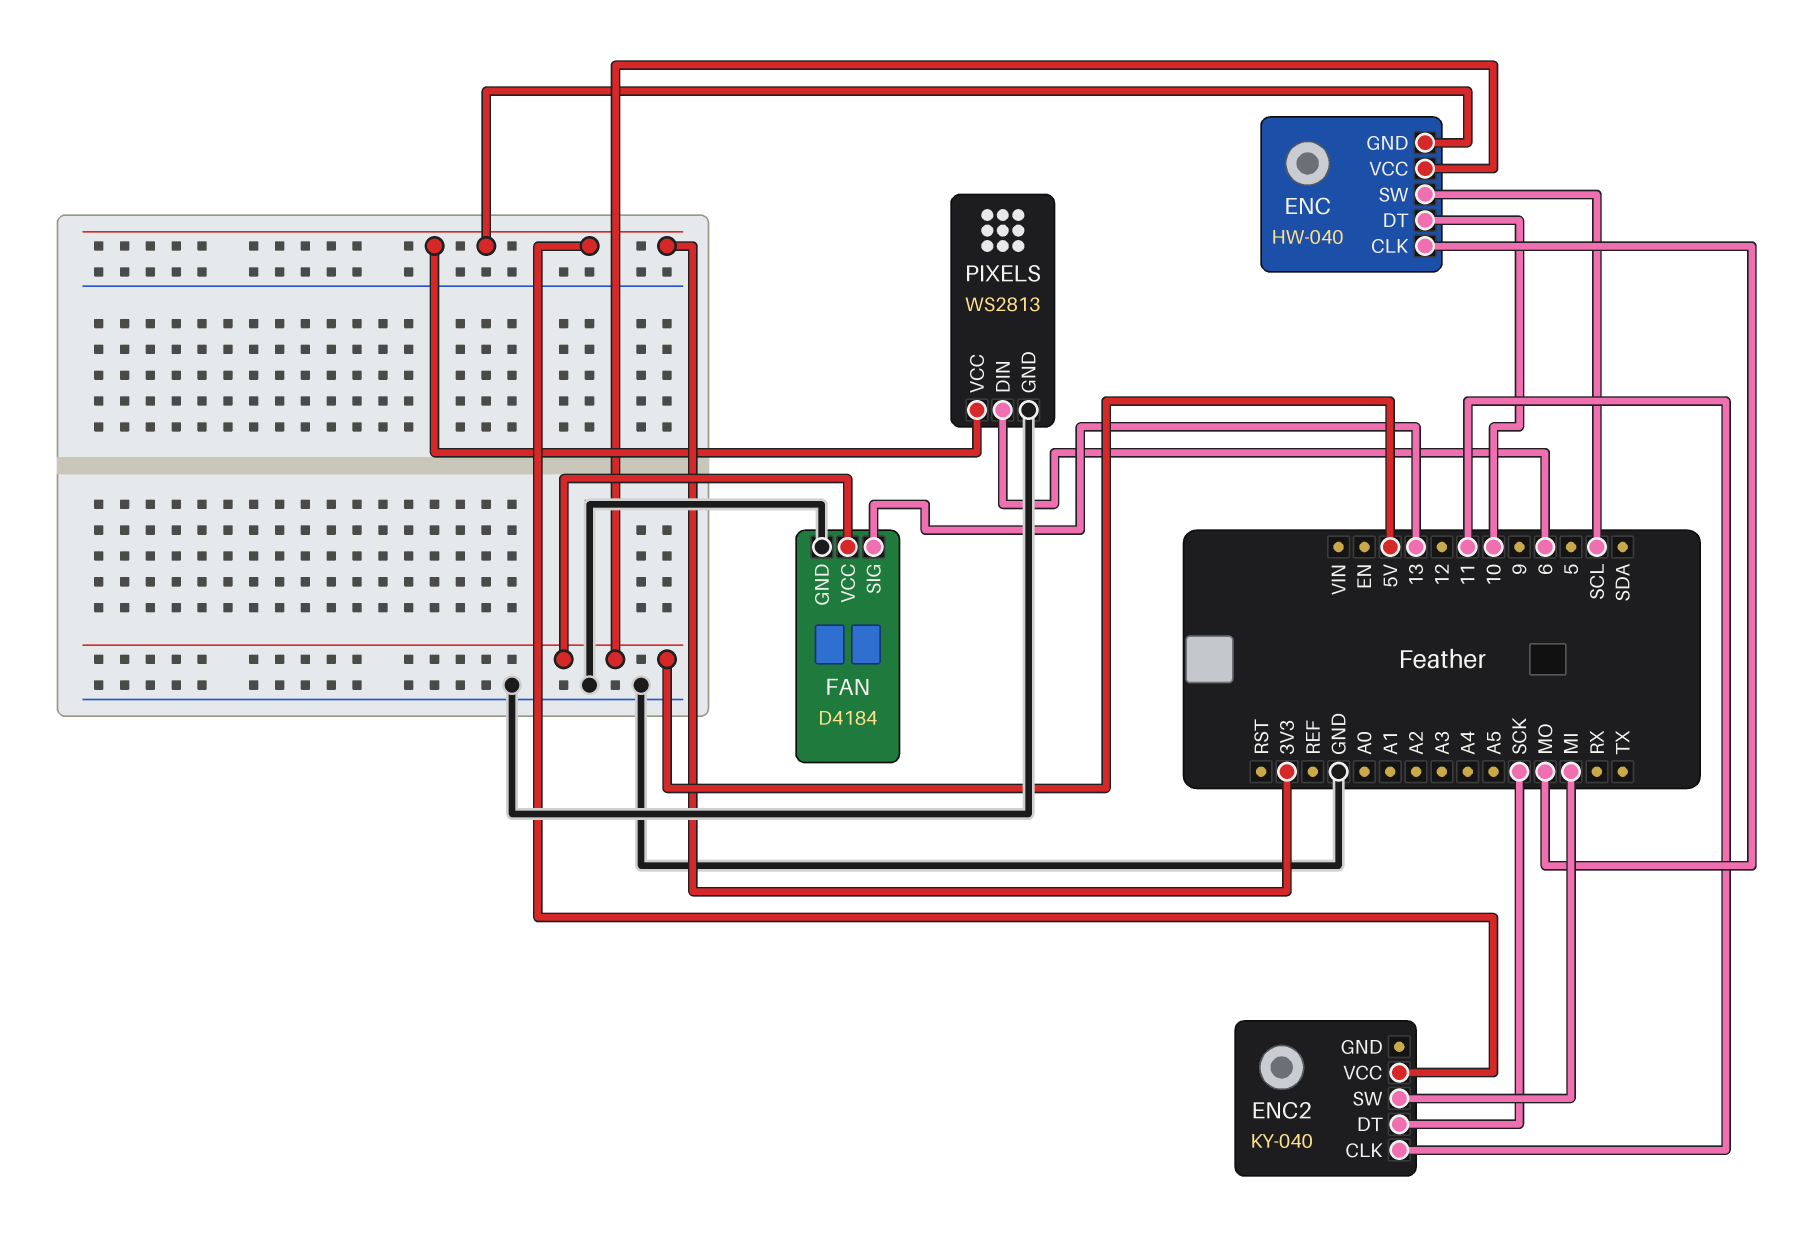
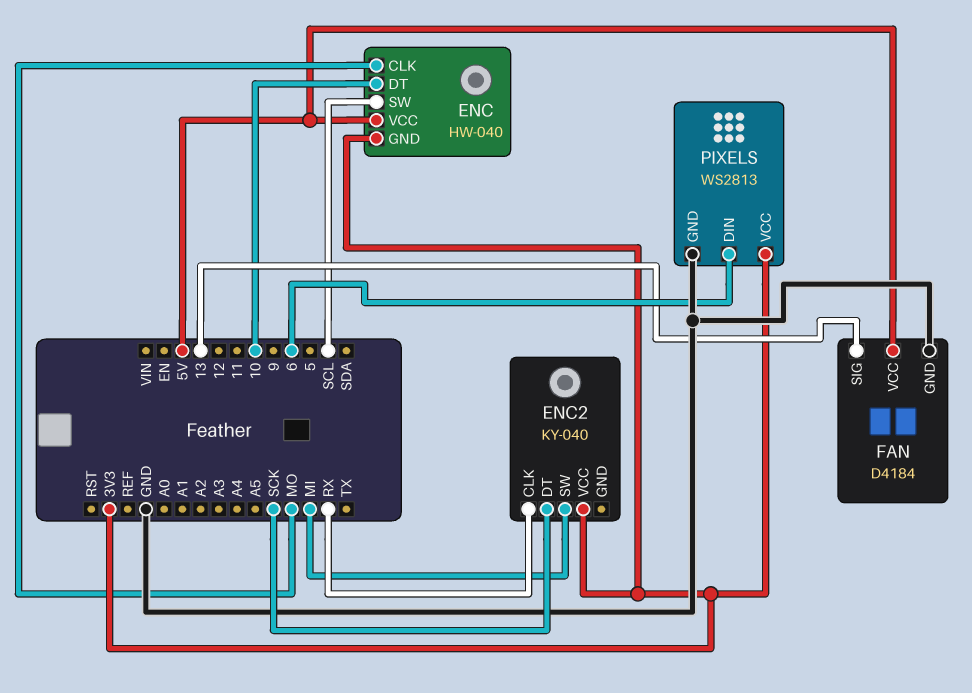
ENC2 pin CLK: 11 -> RX

